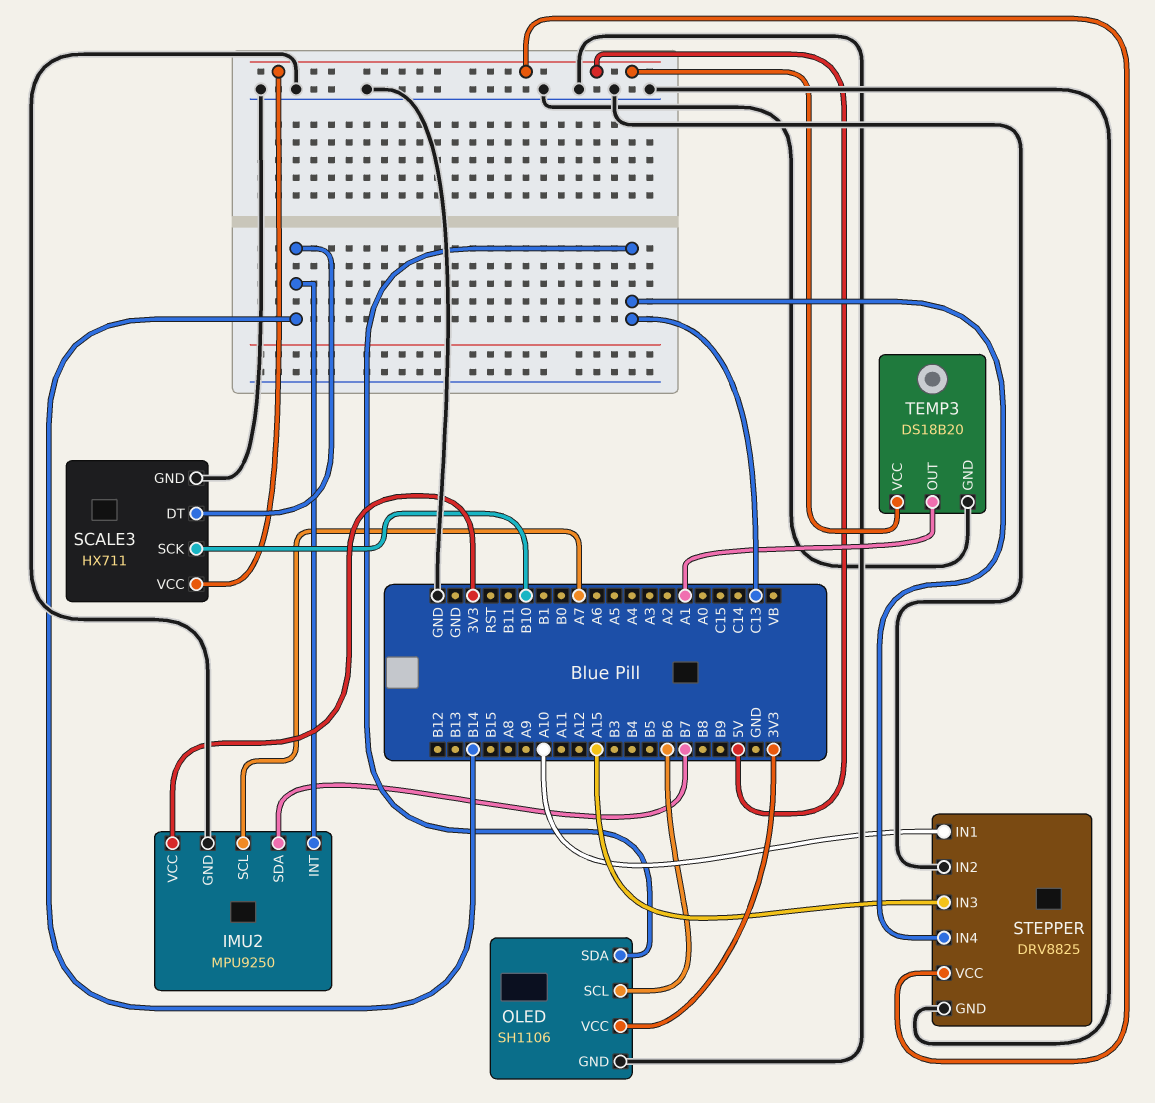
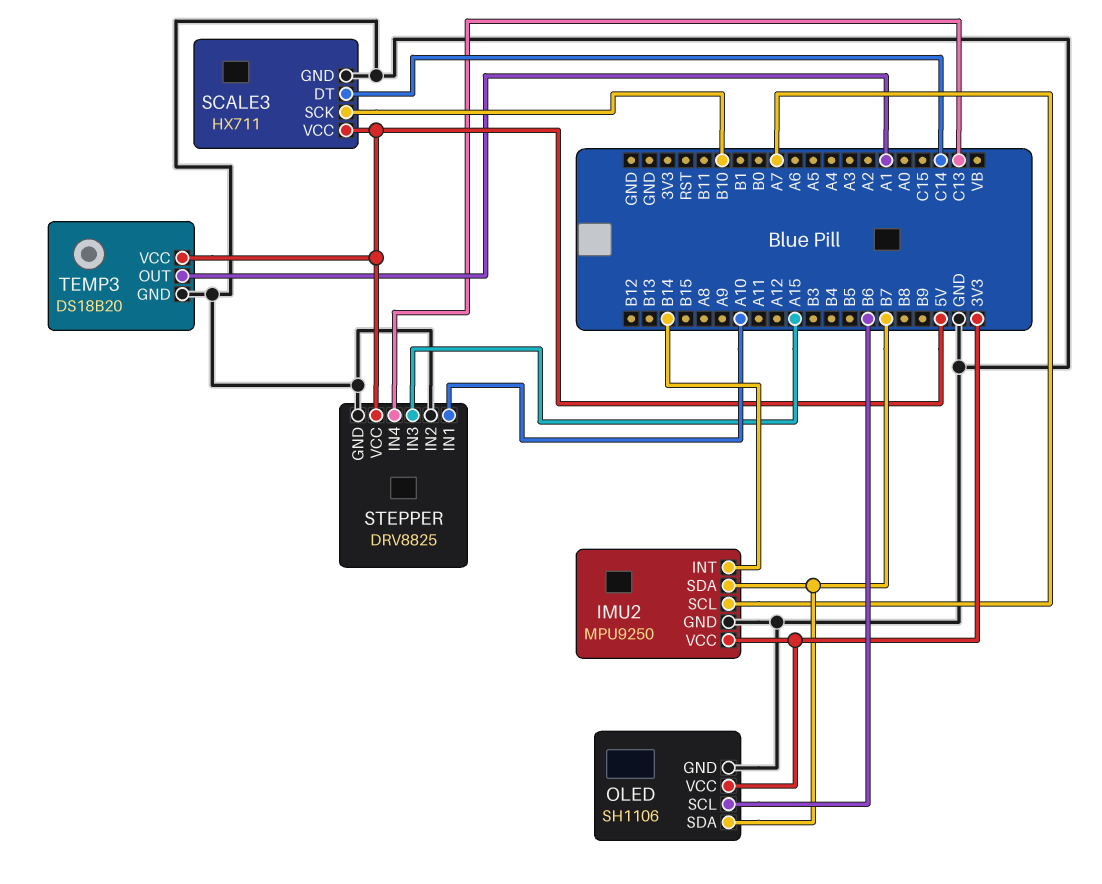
OLED pin SDA: C13 -> B7
SCALE3 pin DT: B14 -> C14

